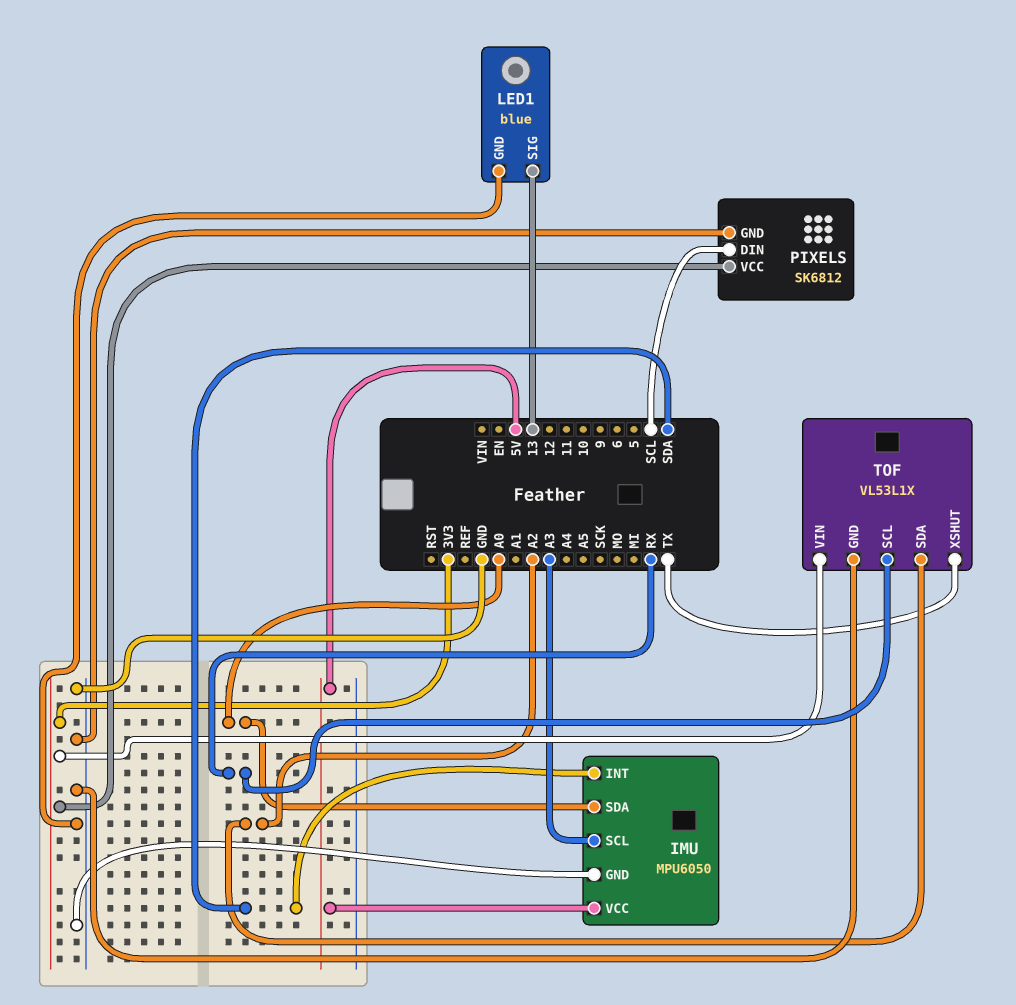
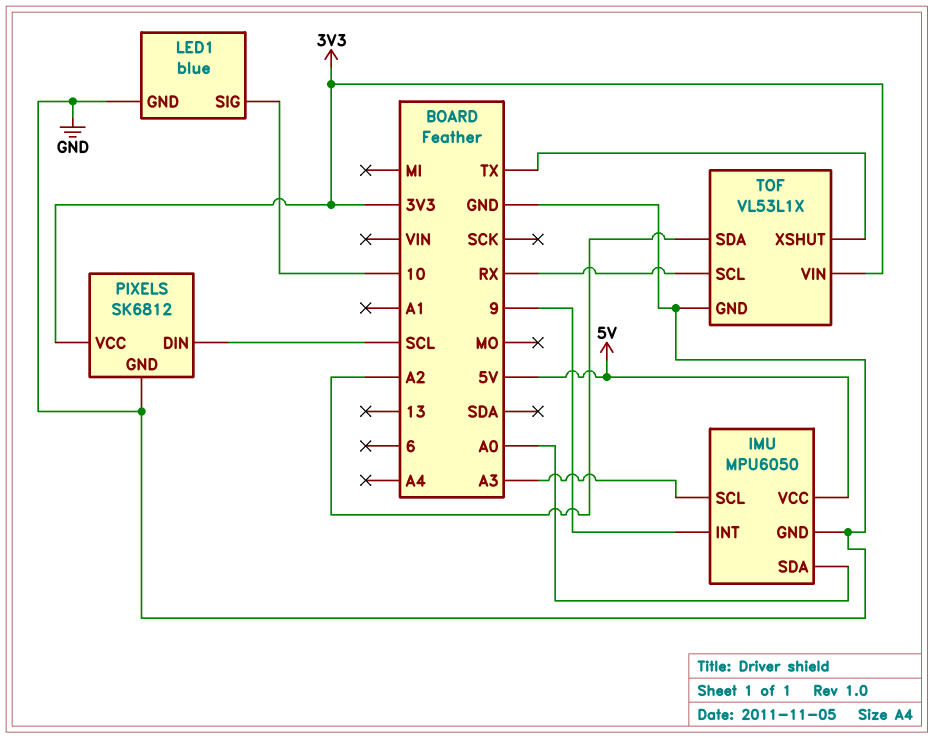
IMU pin INT: SDA -> 9
LED1 pin SIG: 13 -> 10

